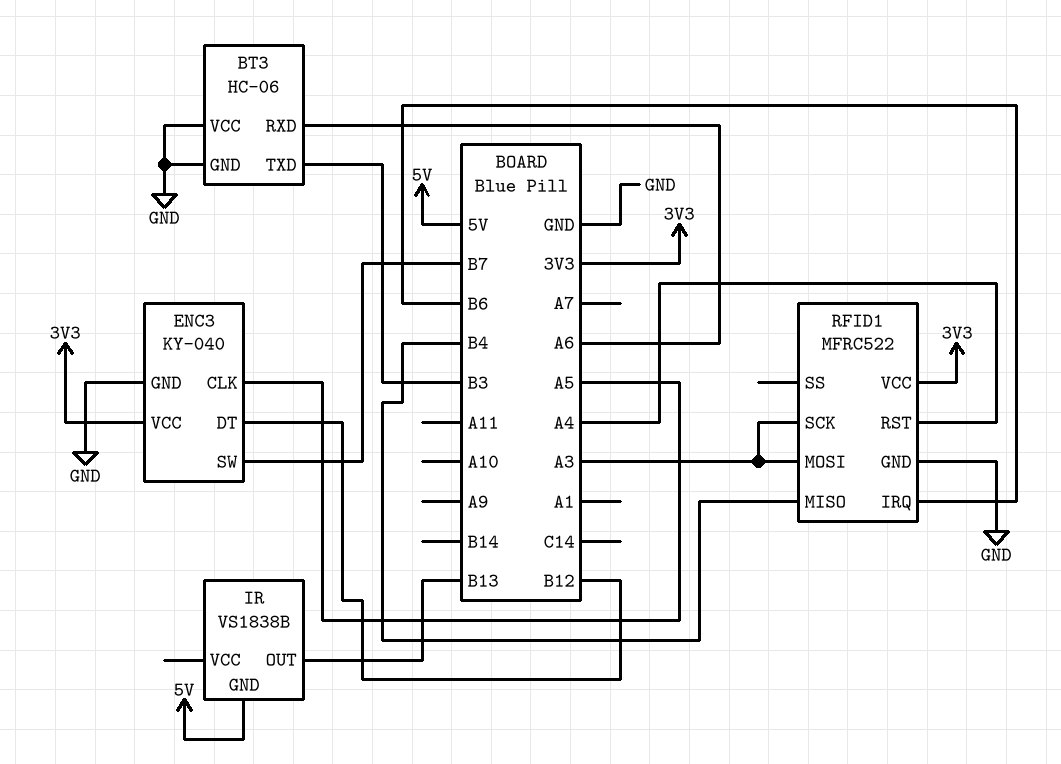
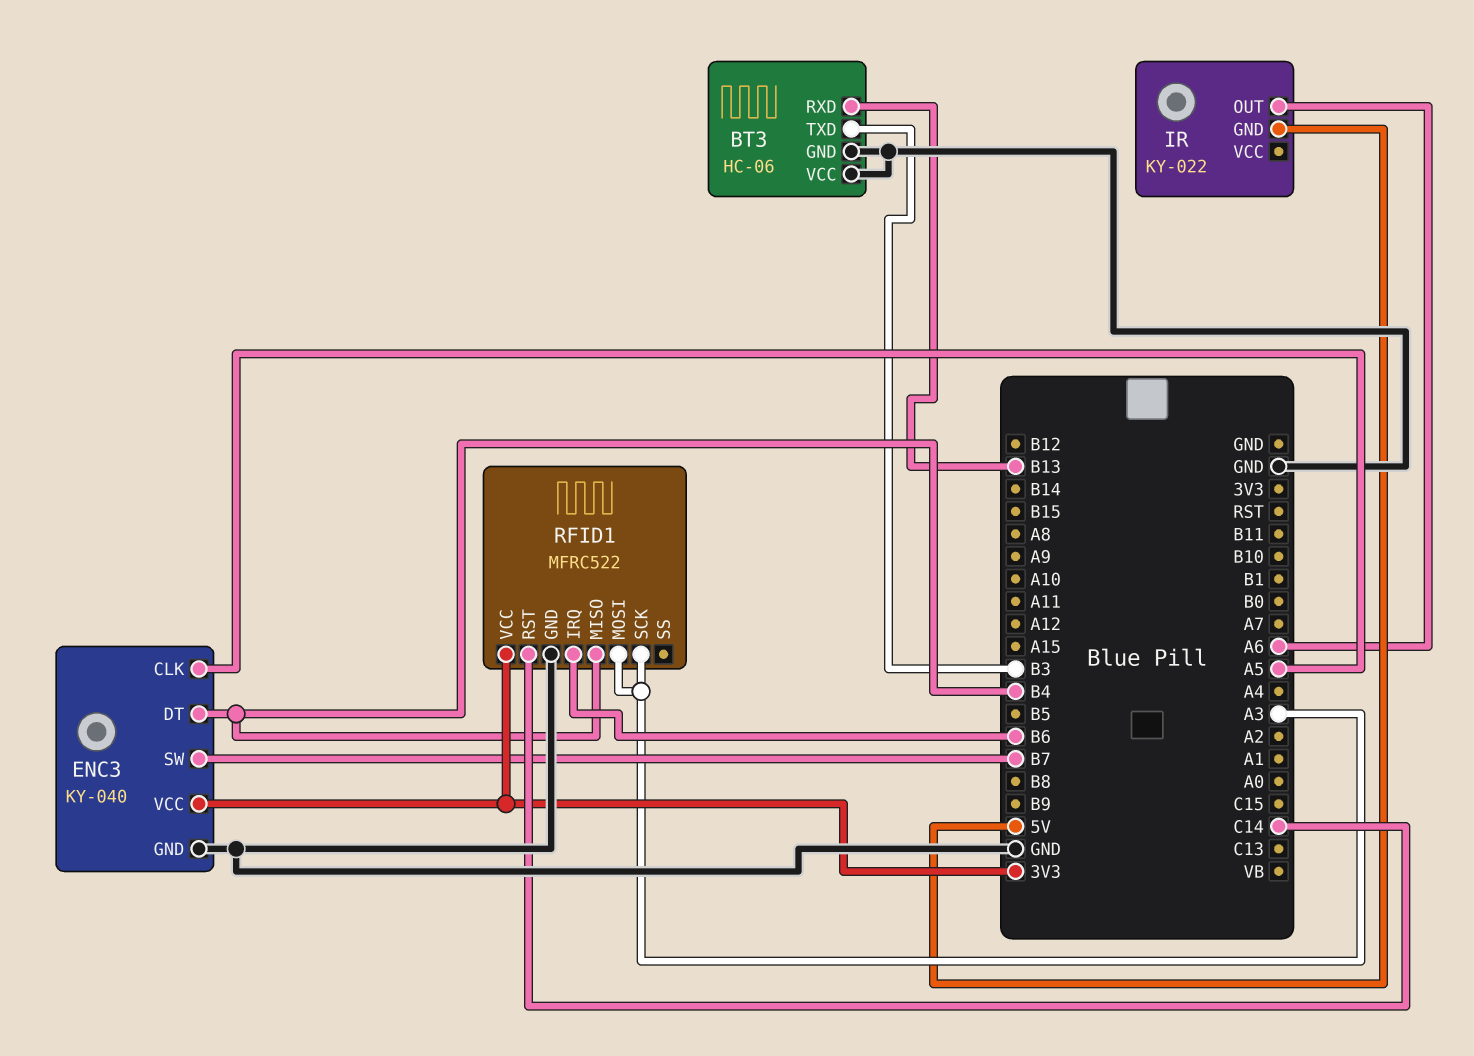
BT3 pin RXD: A6 -> B13
ENC3 pin DT: B12 -> B4
IR: VS1838B -> KY-022
IR pin OUT: B13 -> A6
RFID1 pin RST: A4 -> C14

